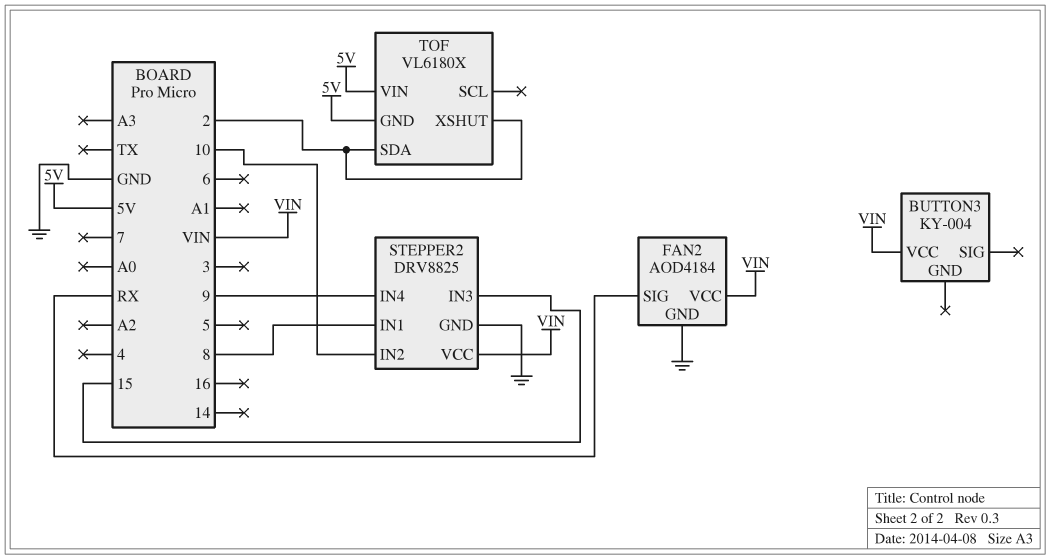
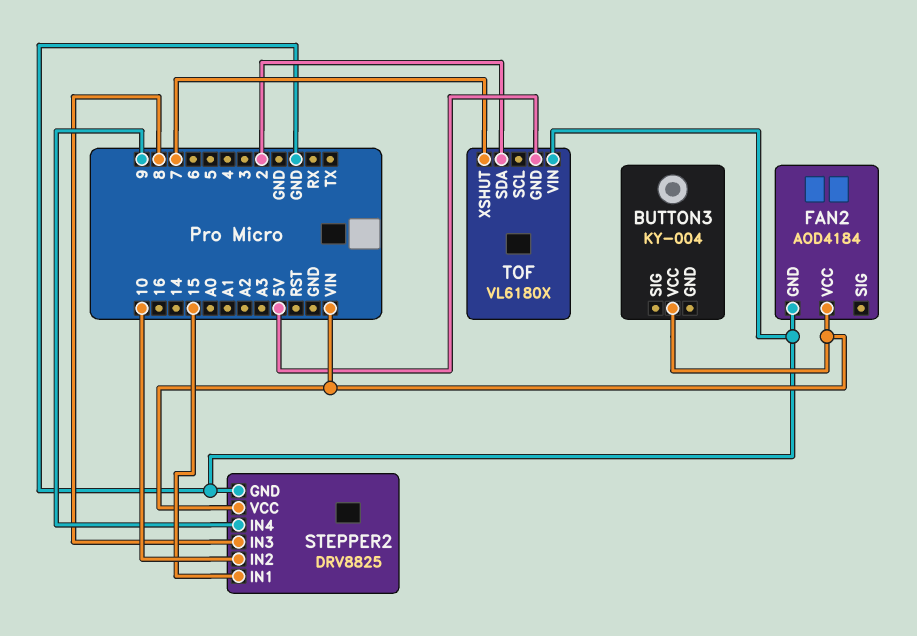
FAN2 pin SIG: RX -> none
STEPPER2 pin IN1: 8 -> 15
STEPPER2 pin IN3: 15 -> 8
TOF pin VIN: 5V -> GND
TOF pin XSHUT: 2 -> 7

